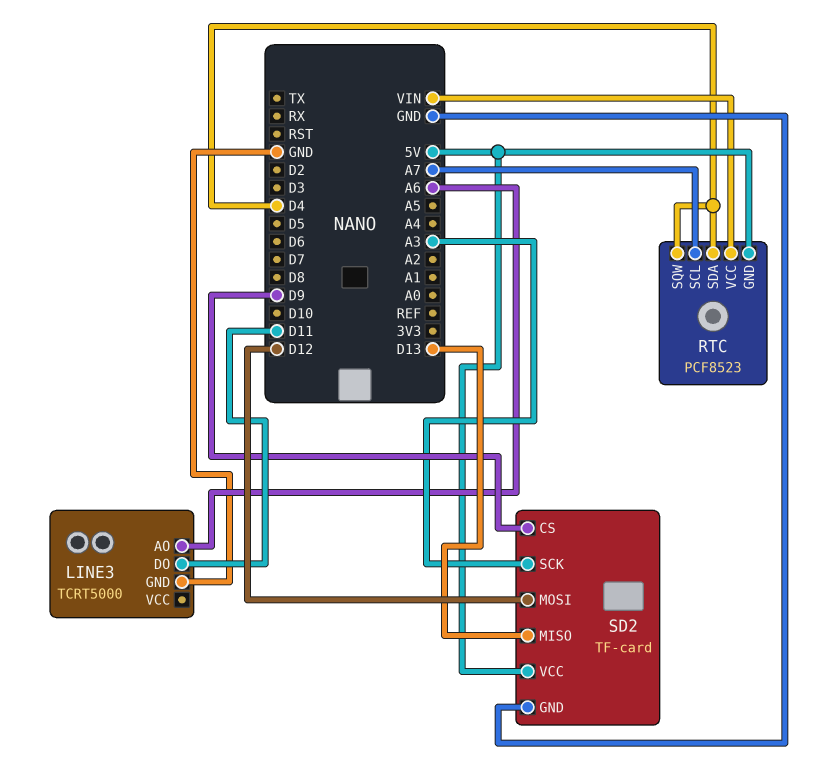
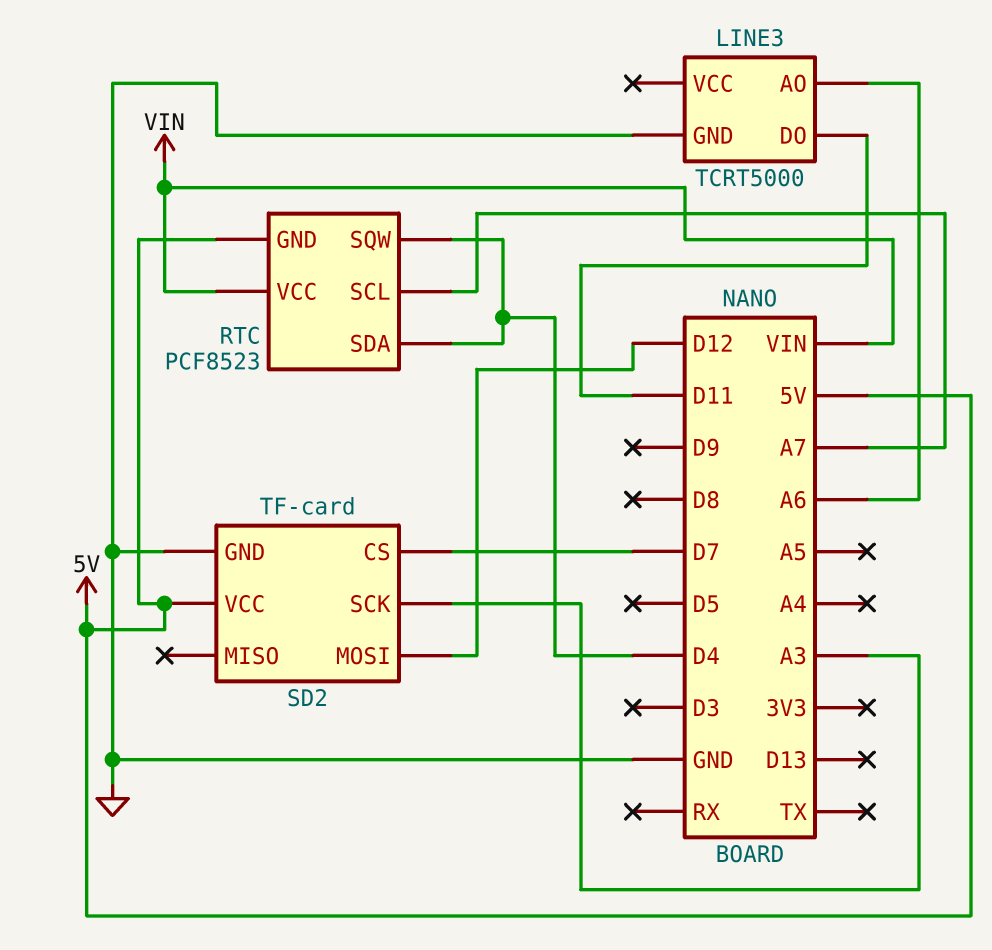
SD2 pin CS: D9 -> D7
SD2 pin MISO: D13 -> none

